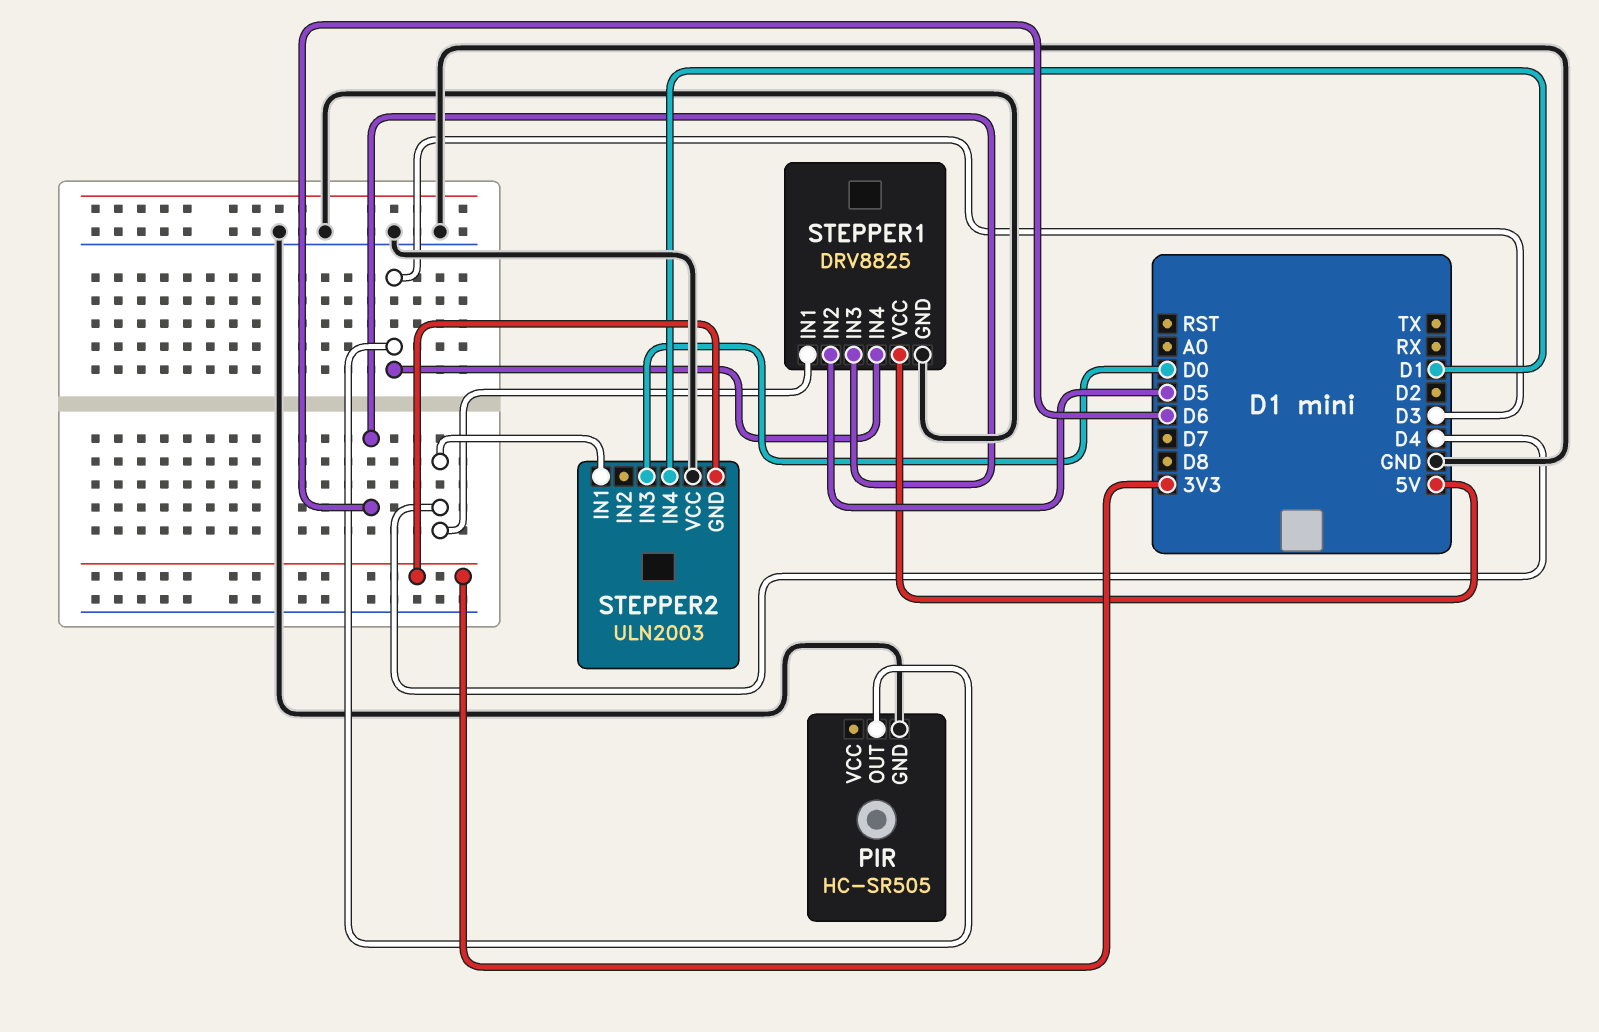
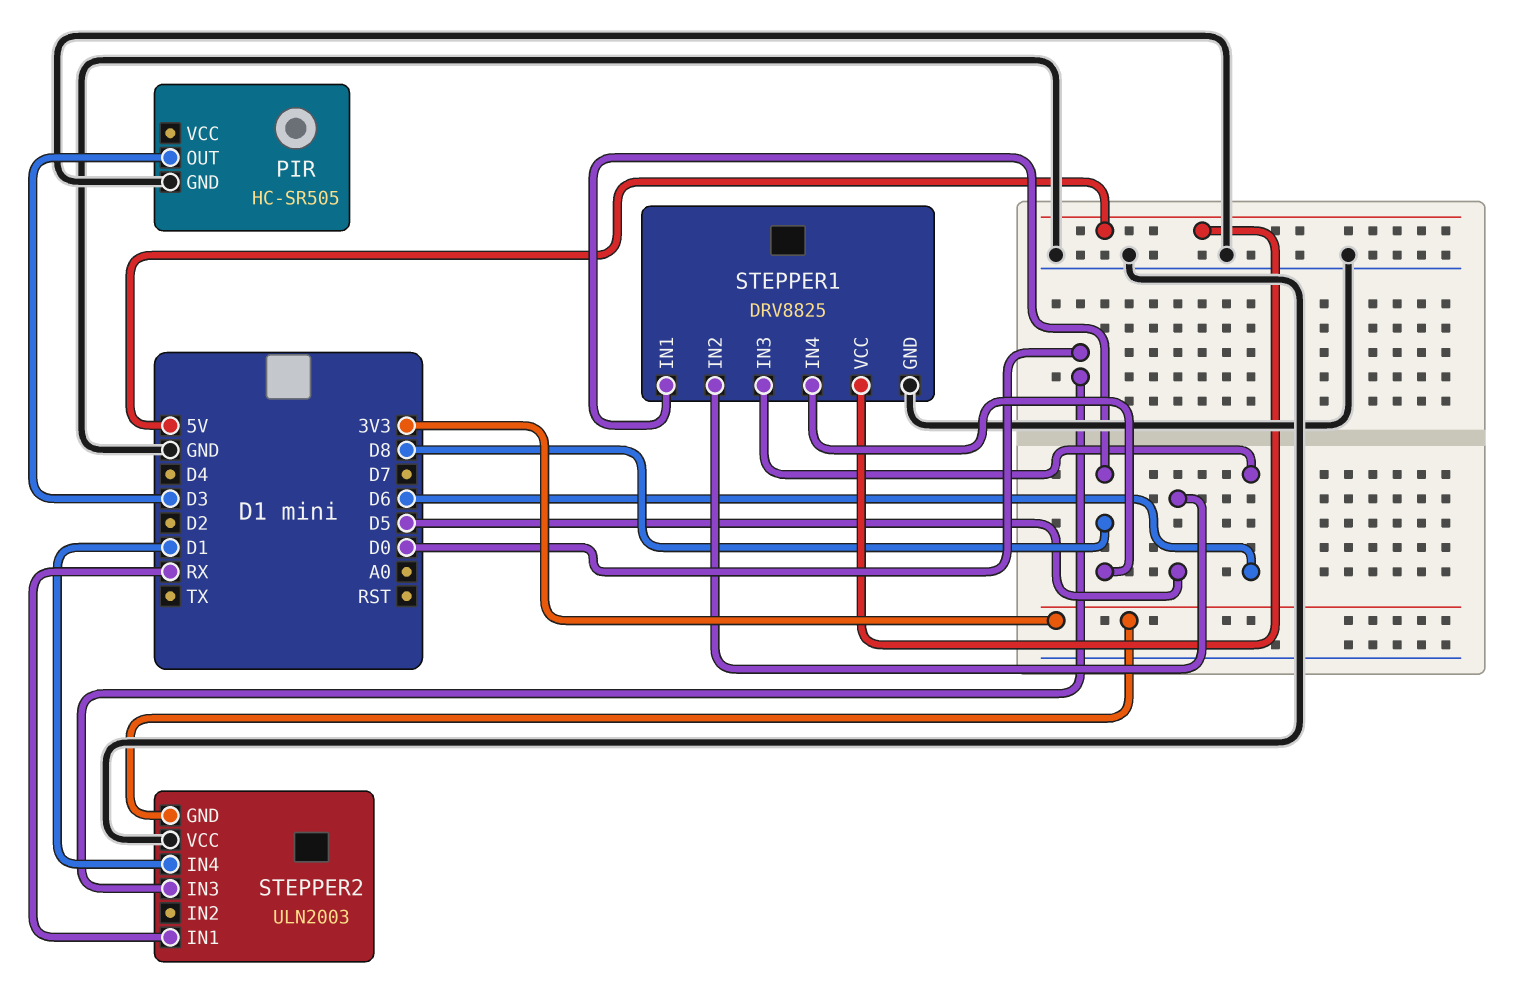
STEPPER1 pin IN1: D4 -> D8
STEPPER1 pin IN4: D3 -> D8
STEPPER2 pin IN1: D4 -> RX

